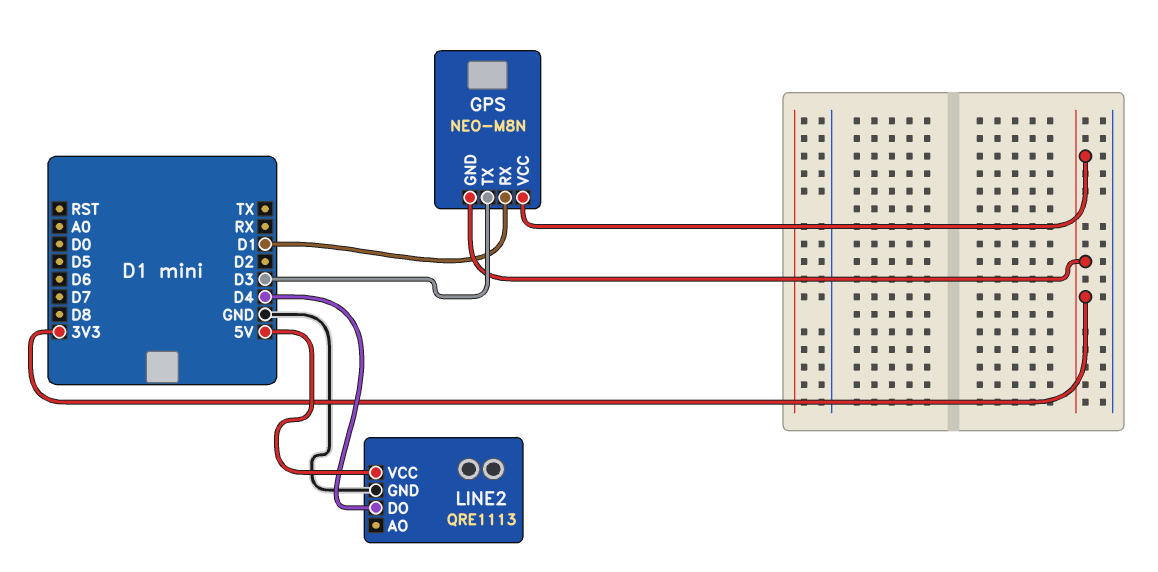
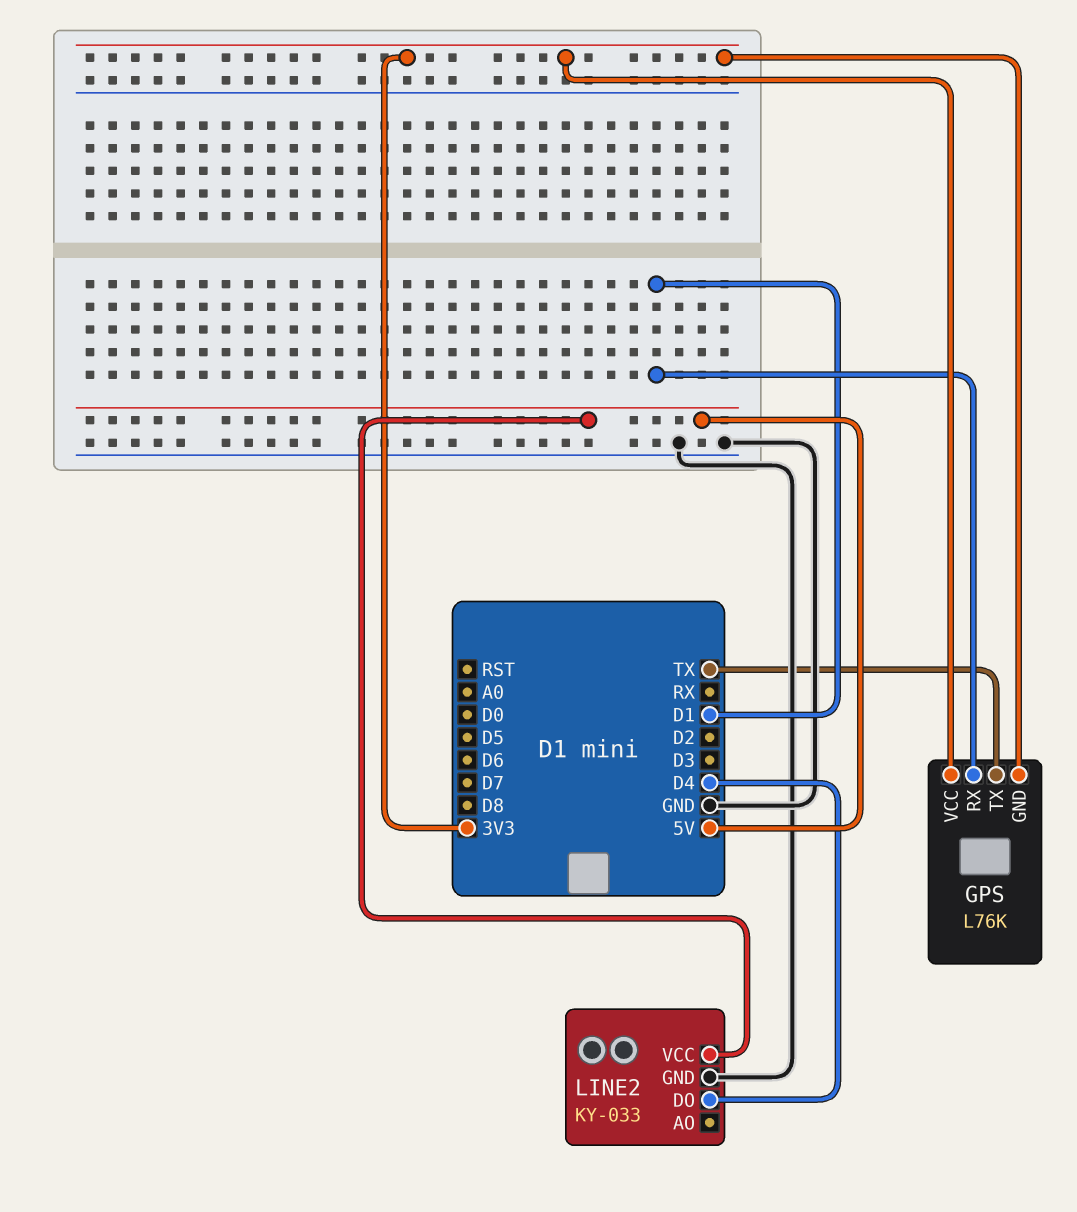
GPS: NEO-M8N -> L76K
GPS pin TX: D3 -> TX
LINE2: QRE1113 -> KY-033

